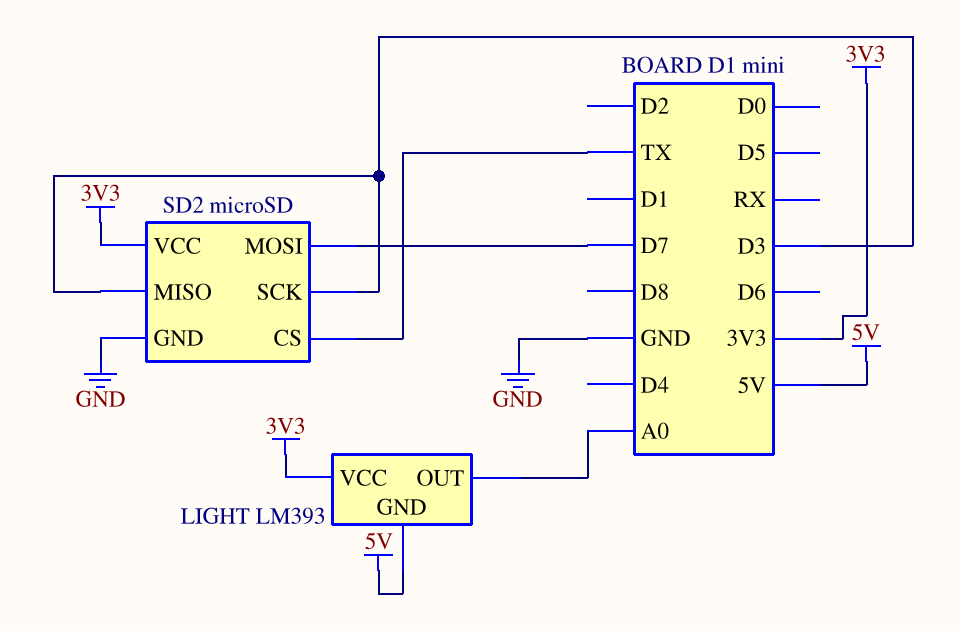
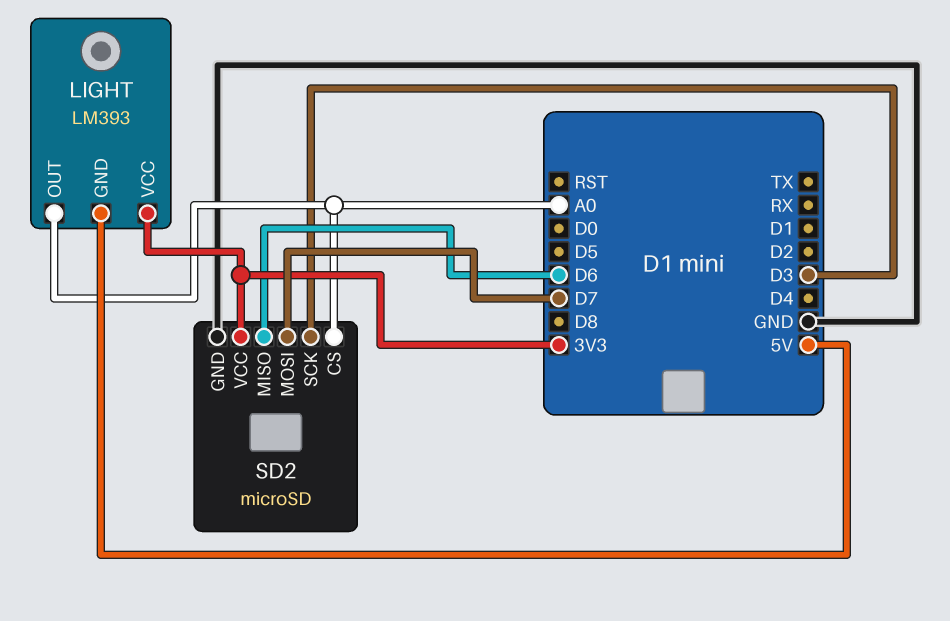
SD2 pin CS: TX -> A0
SD2 pin MISO: D3 -> D6

